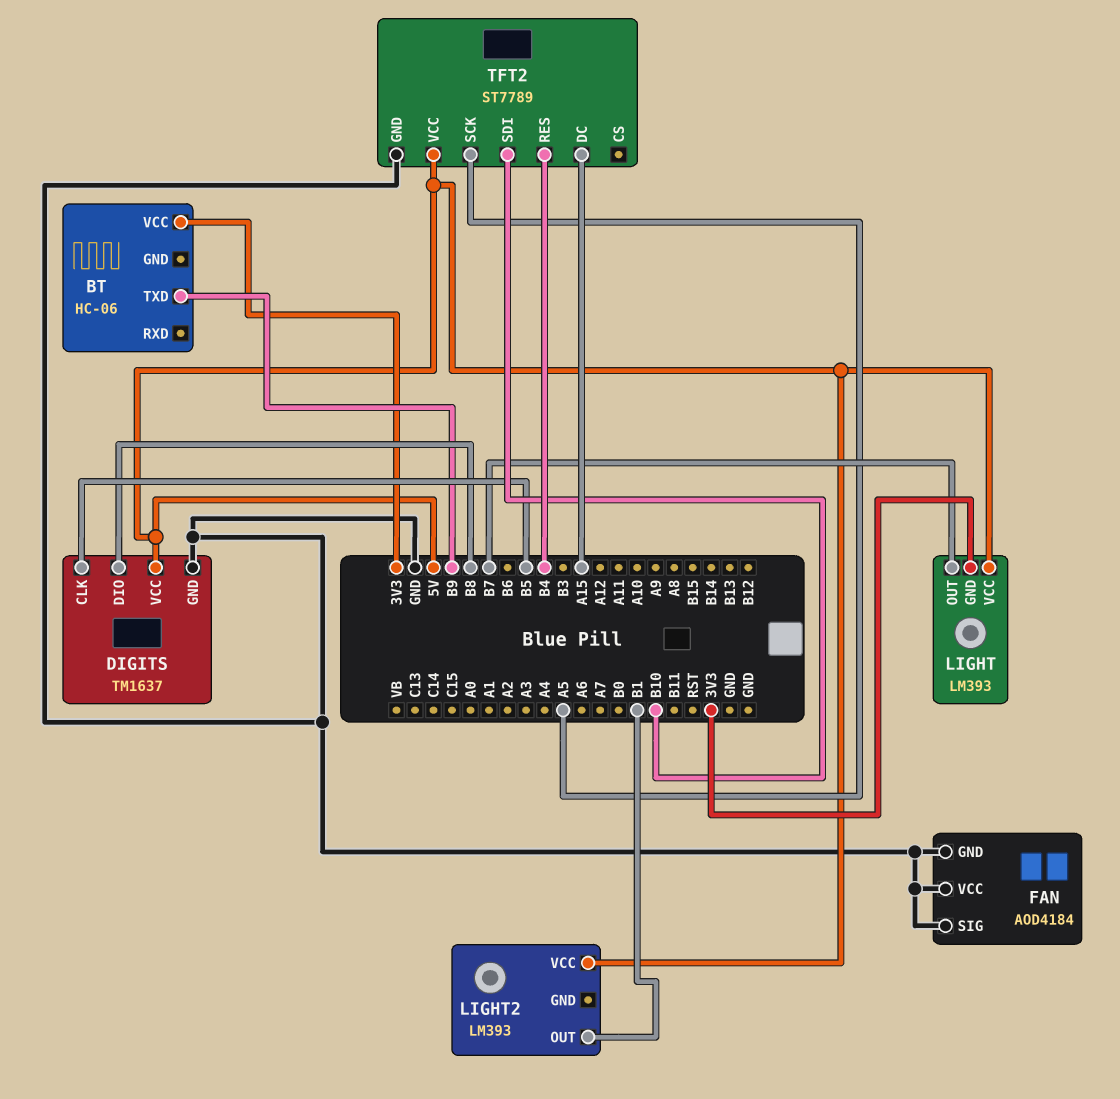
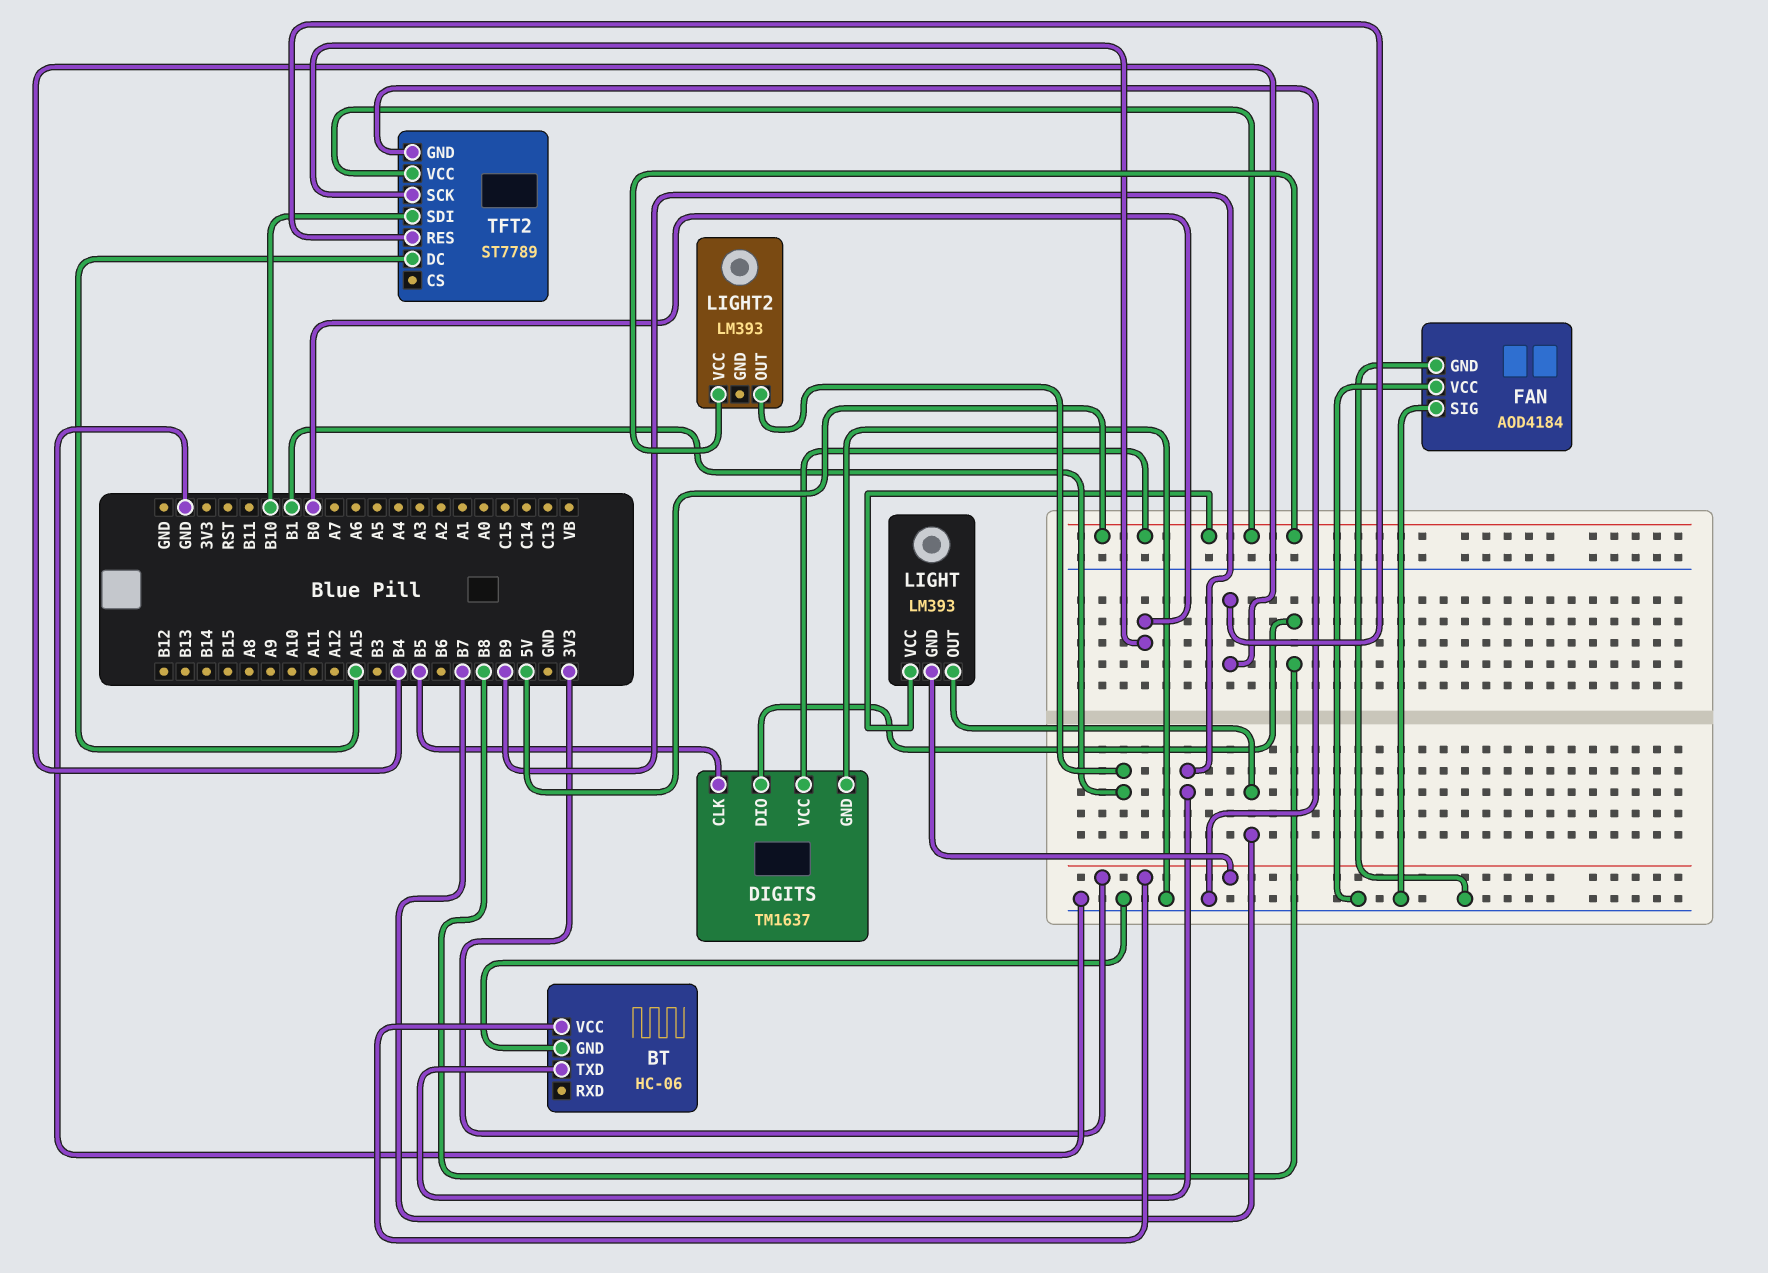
BT pin GND: none -> GND
TFT2 pin SCK: A5 -> B0

